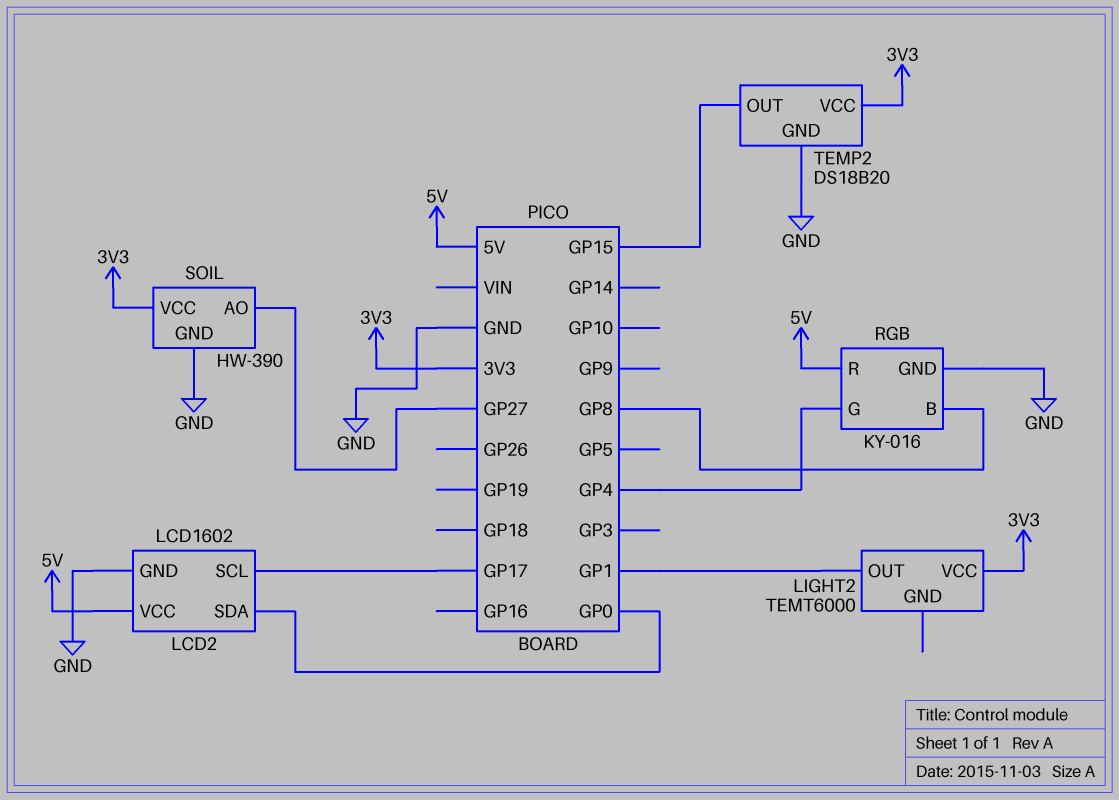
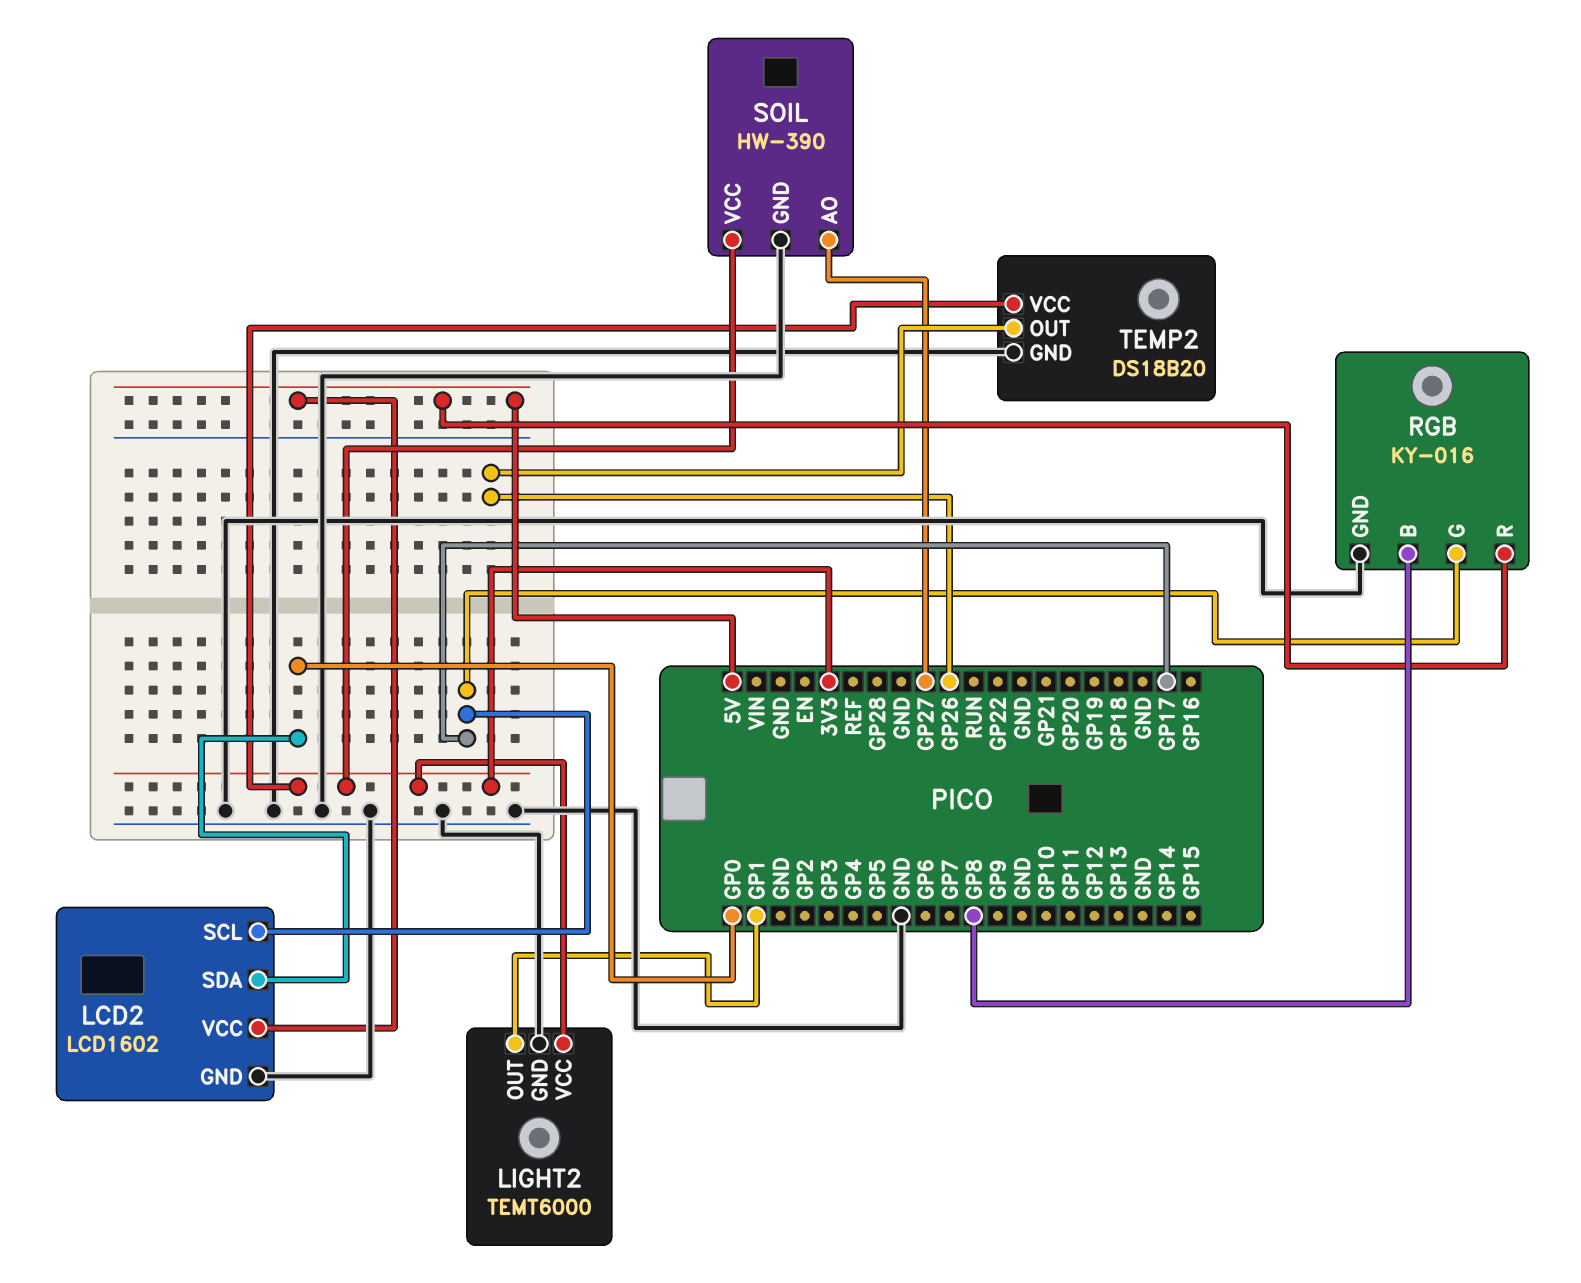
LIGHT2 pin GND: none -> GND
RGB pin G: GP4 -> GP17
TEMP2 pin OUT: GP15 -> GP26

